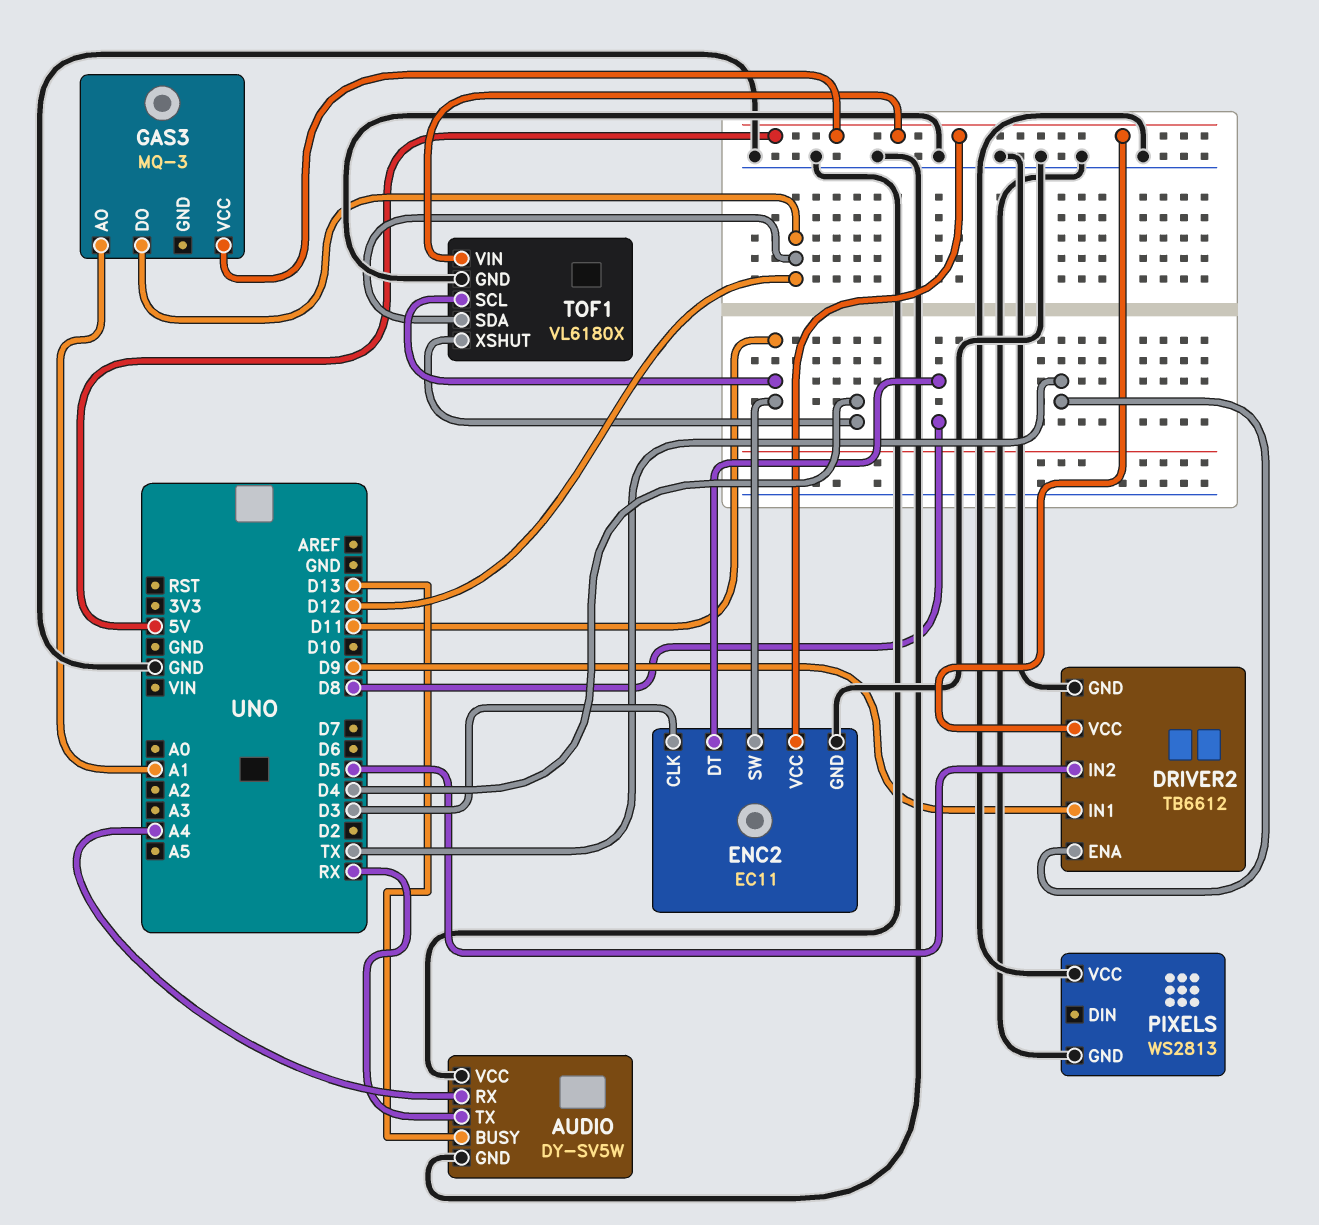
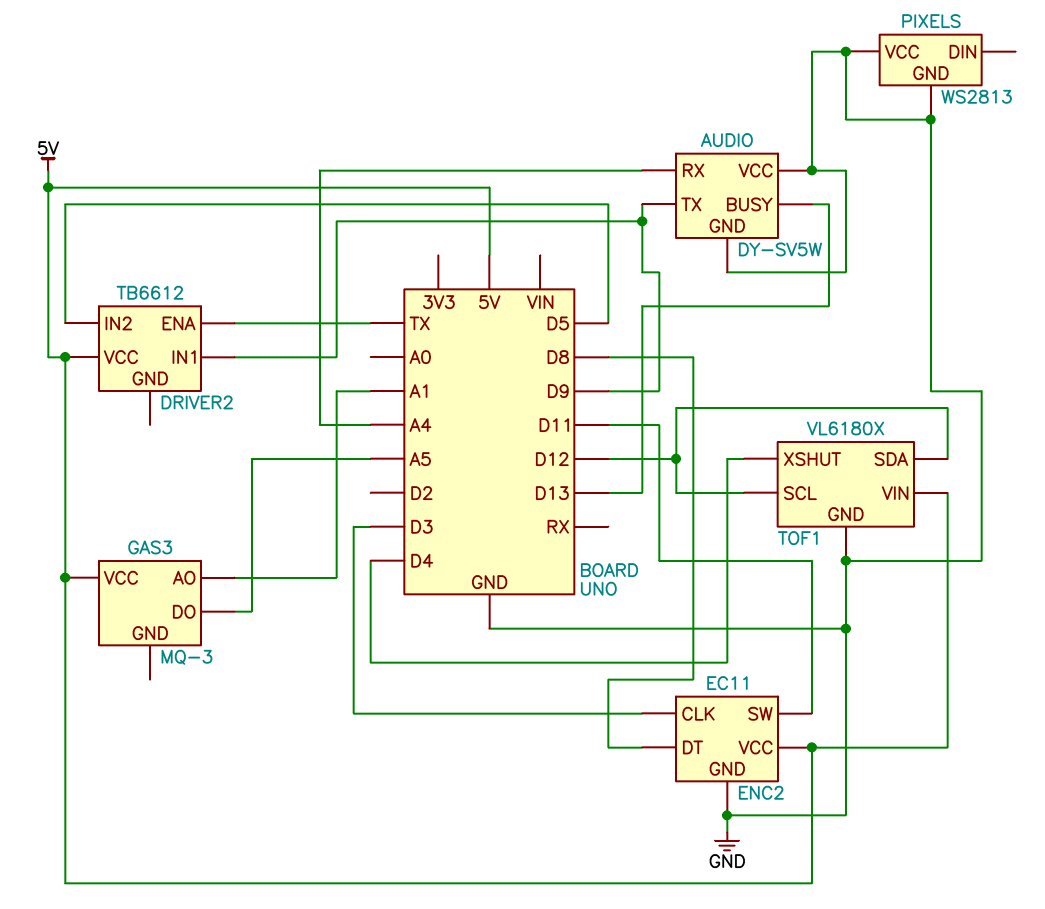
AUDIO pin TX: RX -> D9
DRIVER2 pin GND: GND -> none
GAS3 pin DO: D12 -> A5
TOF1 pin SCL: D11 -> D12

